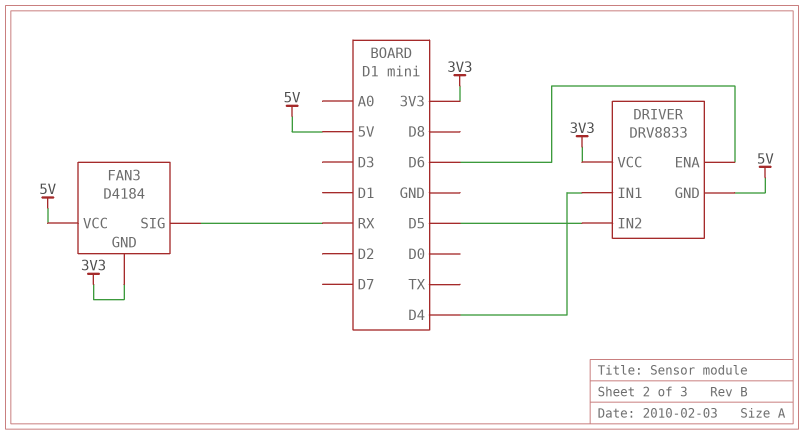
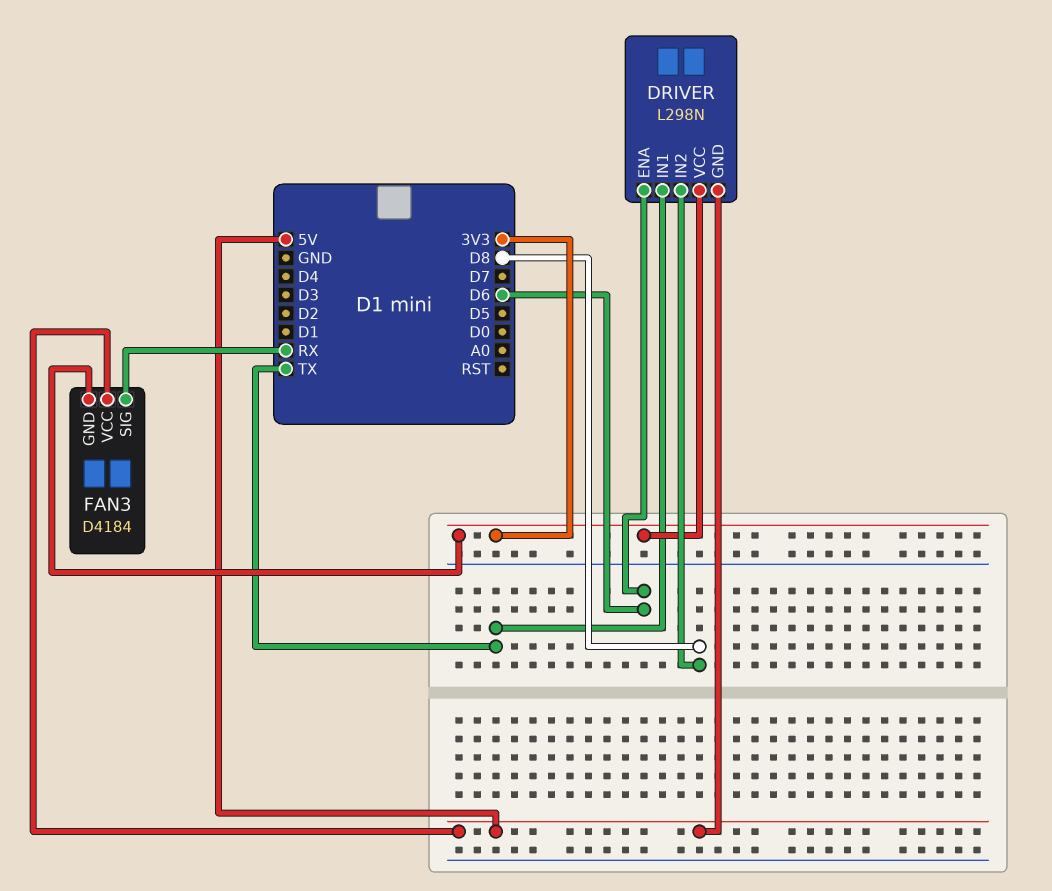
DRIVER: DRV8833 -> L298N
DRIVER pin IN1: D4 -> TX
DRIVER pin IN2: D5 -> D8

